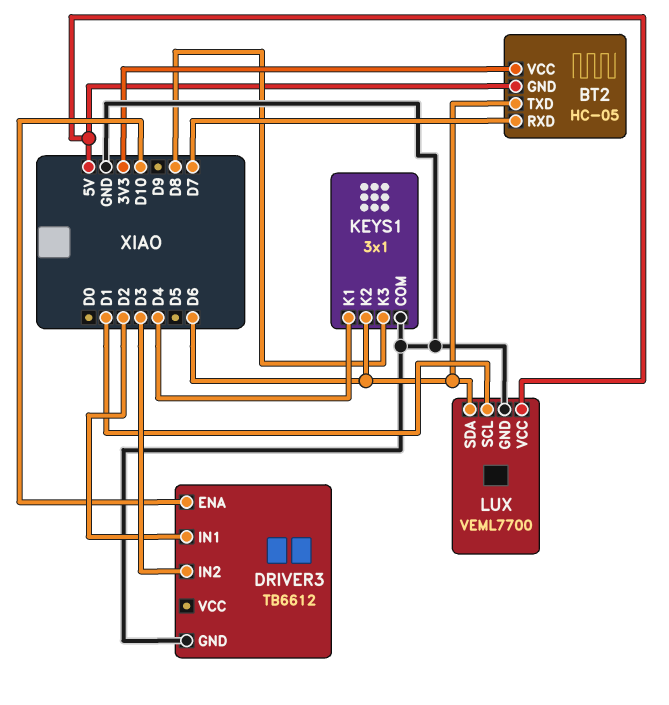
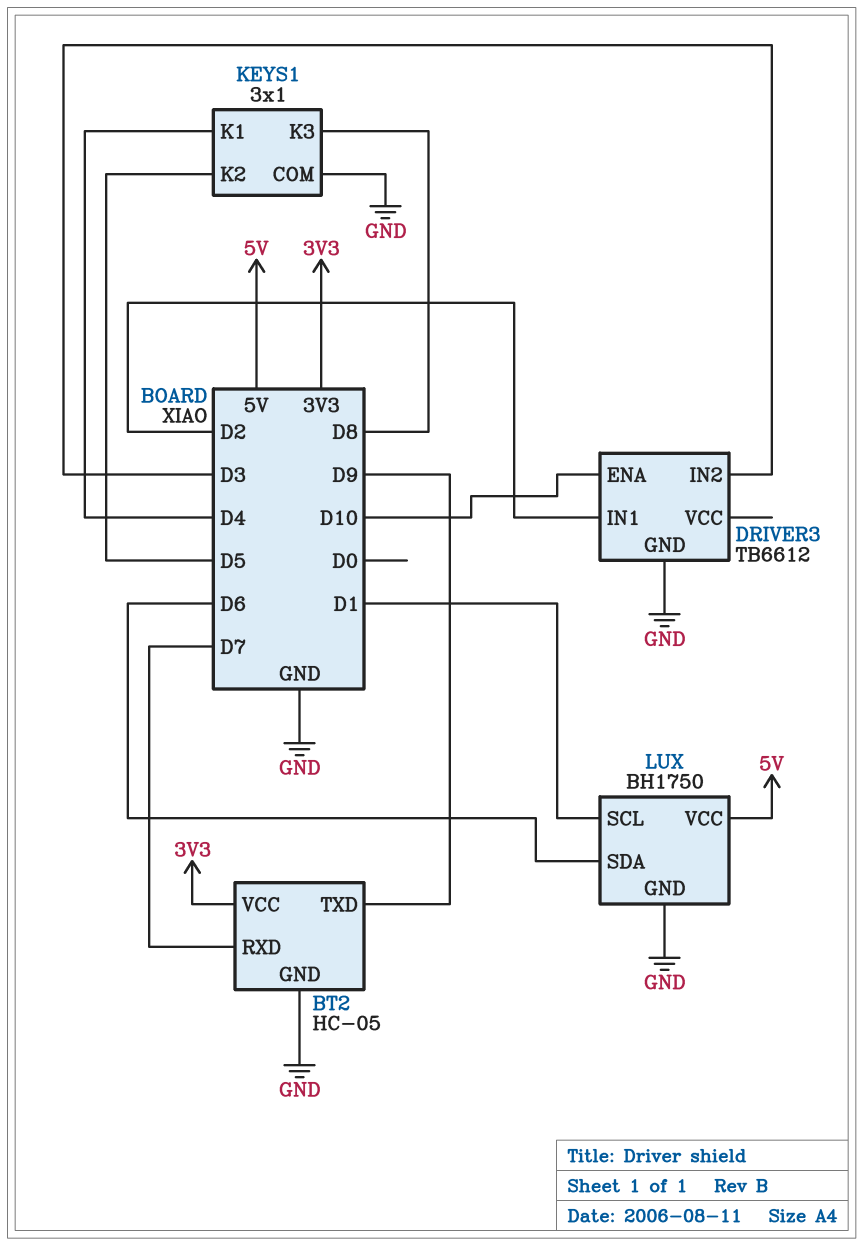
BT2 pin GND: 5V -> GND
BT2 pin TXD: D6 -> D9
KEYS1 pin K2: D6 -> D5
LUX: VEML7700 -> BH1750

